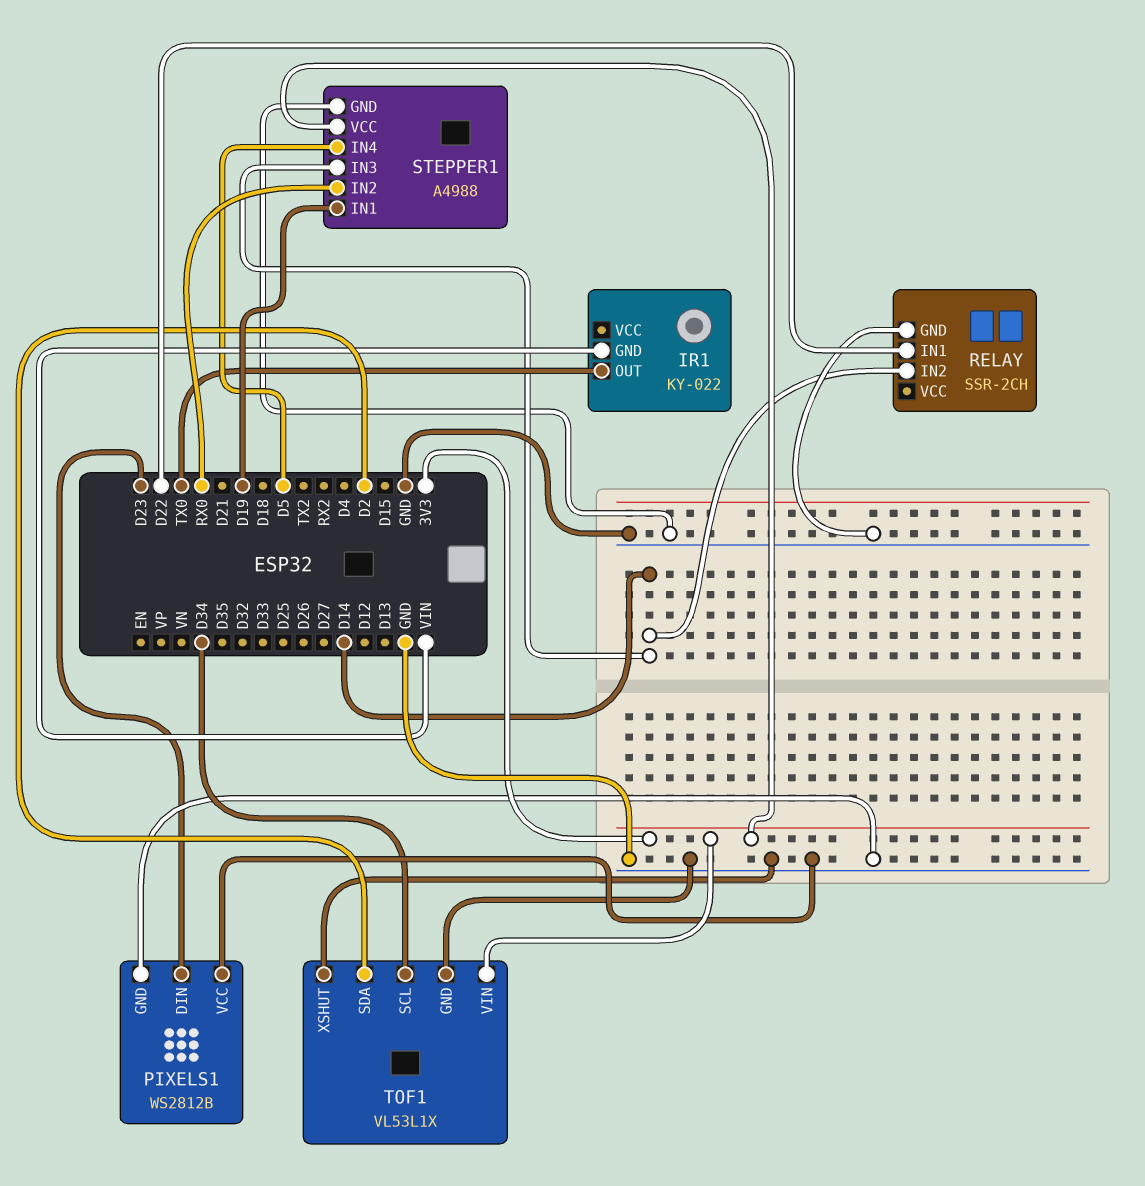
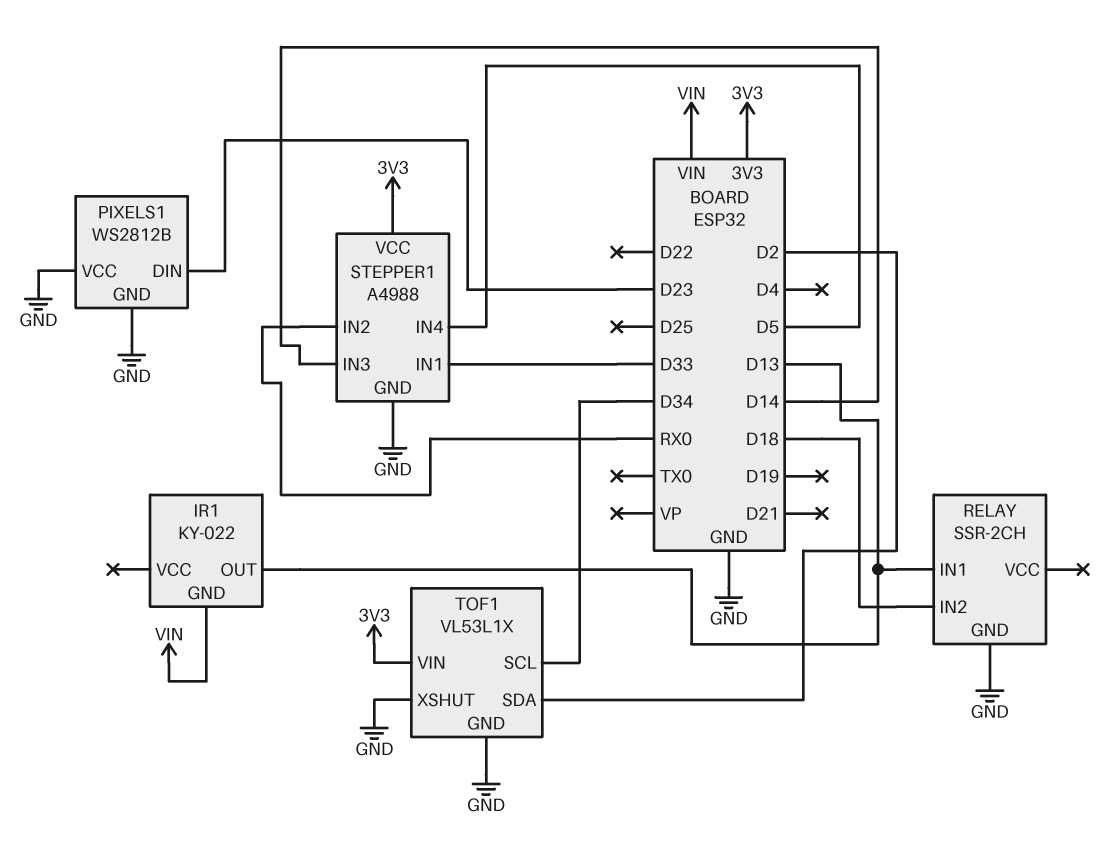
IR1 pin OUT: TX0 -> D13
RELAY pin IN1: D22 -> D13
RELAY pin IN2: D14 -> D18
STEPPER1 pin IN1: D19 -> D33

